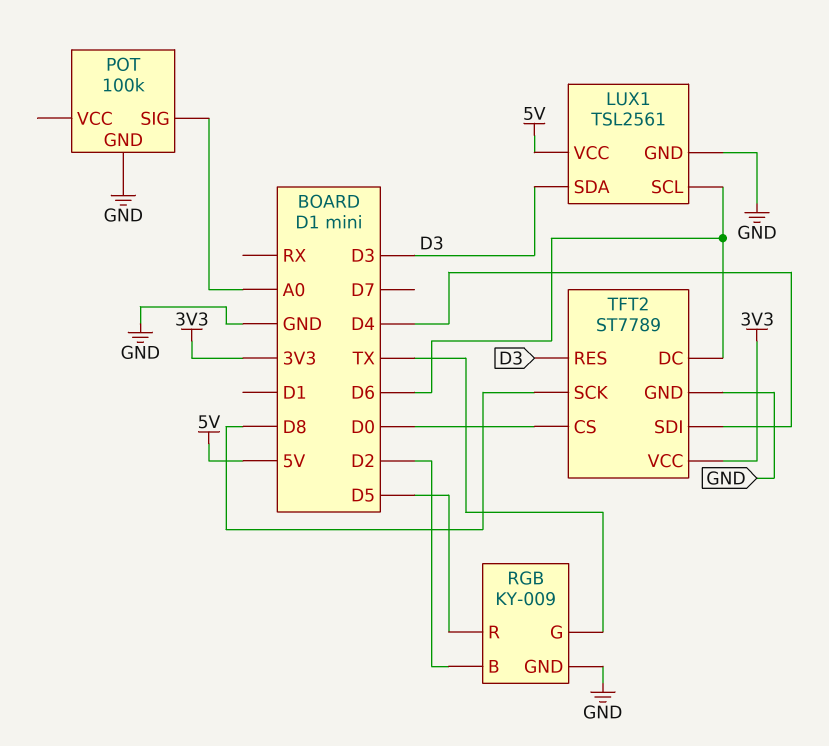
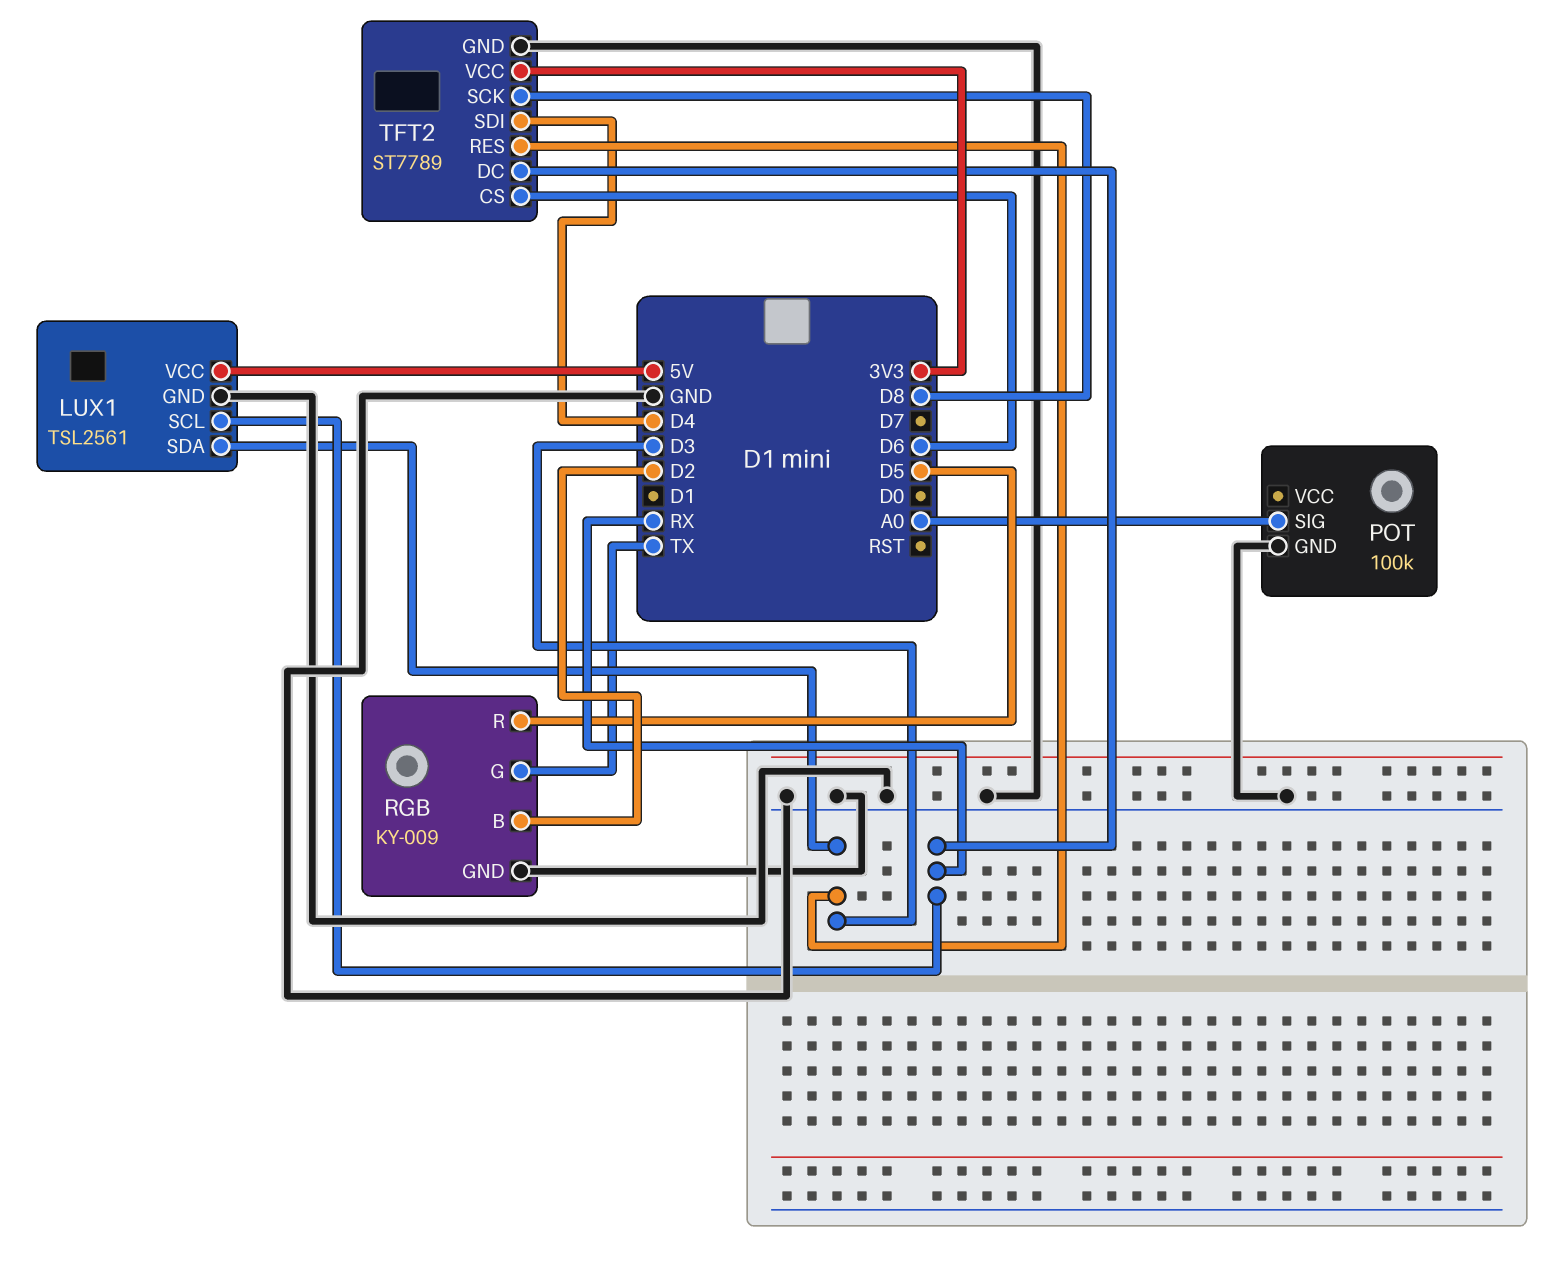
LUX1 pin SCL: D6 -> RX
TFT2 pin CS: D0 -> D6
TFT2 pin DC: D6 -> RX

